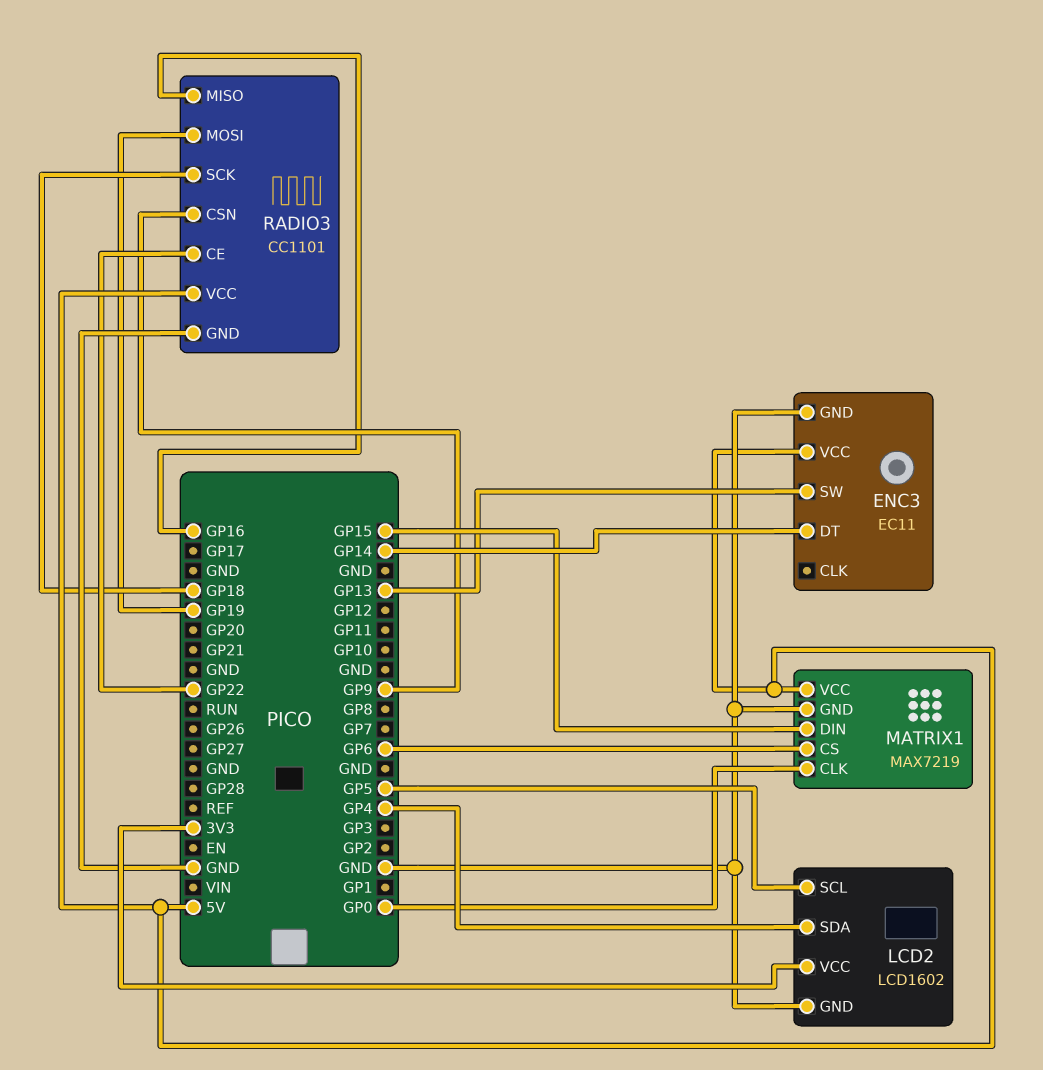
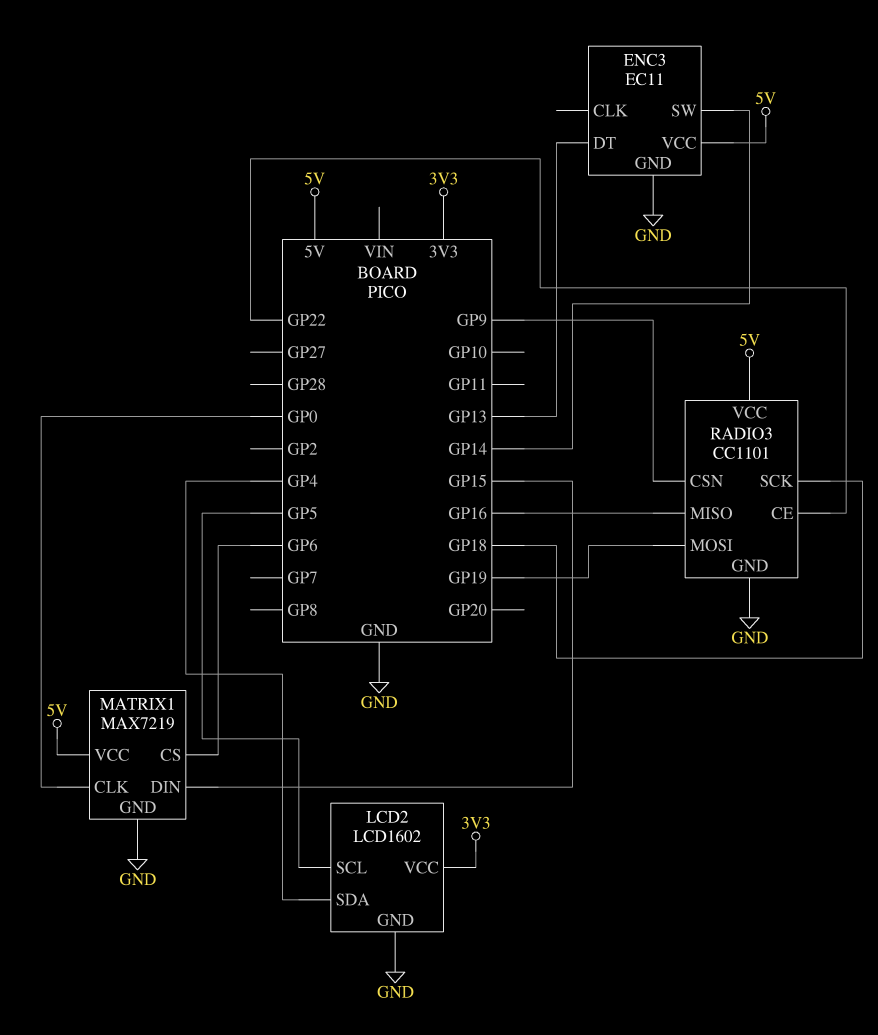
ENC3 pin DT: GP14 -> GP13
ENC3 pin SW: GP13 -> GP14

